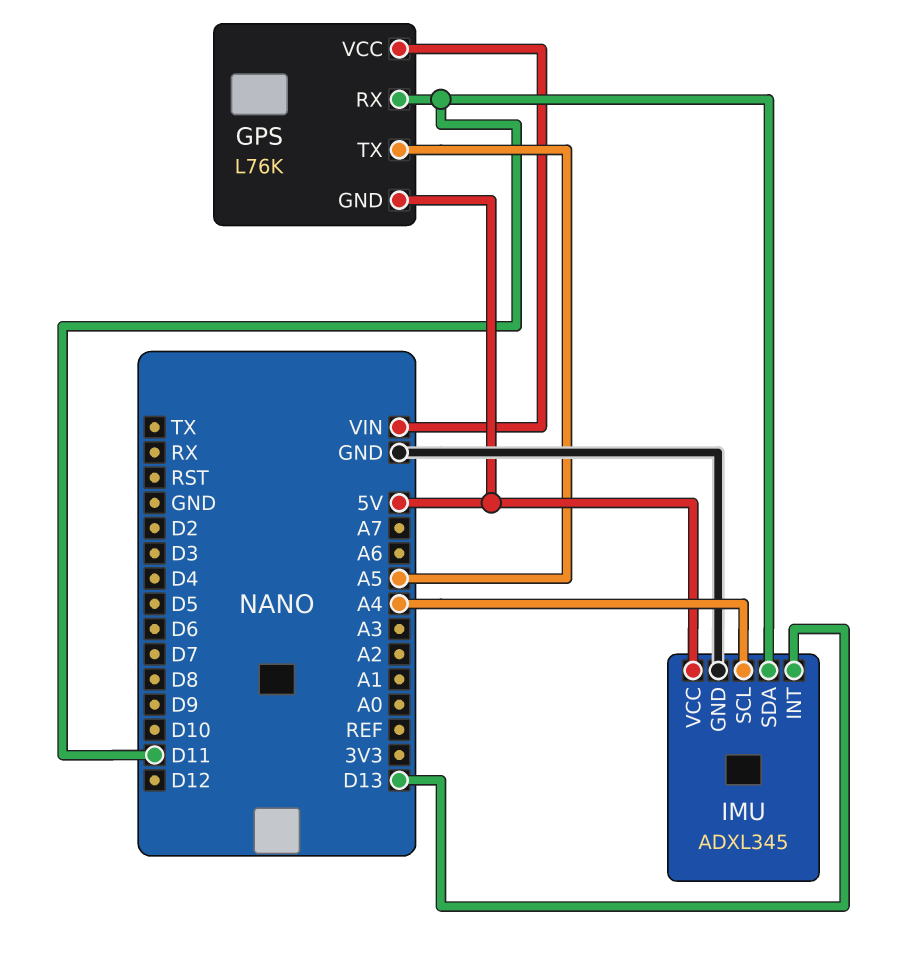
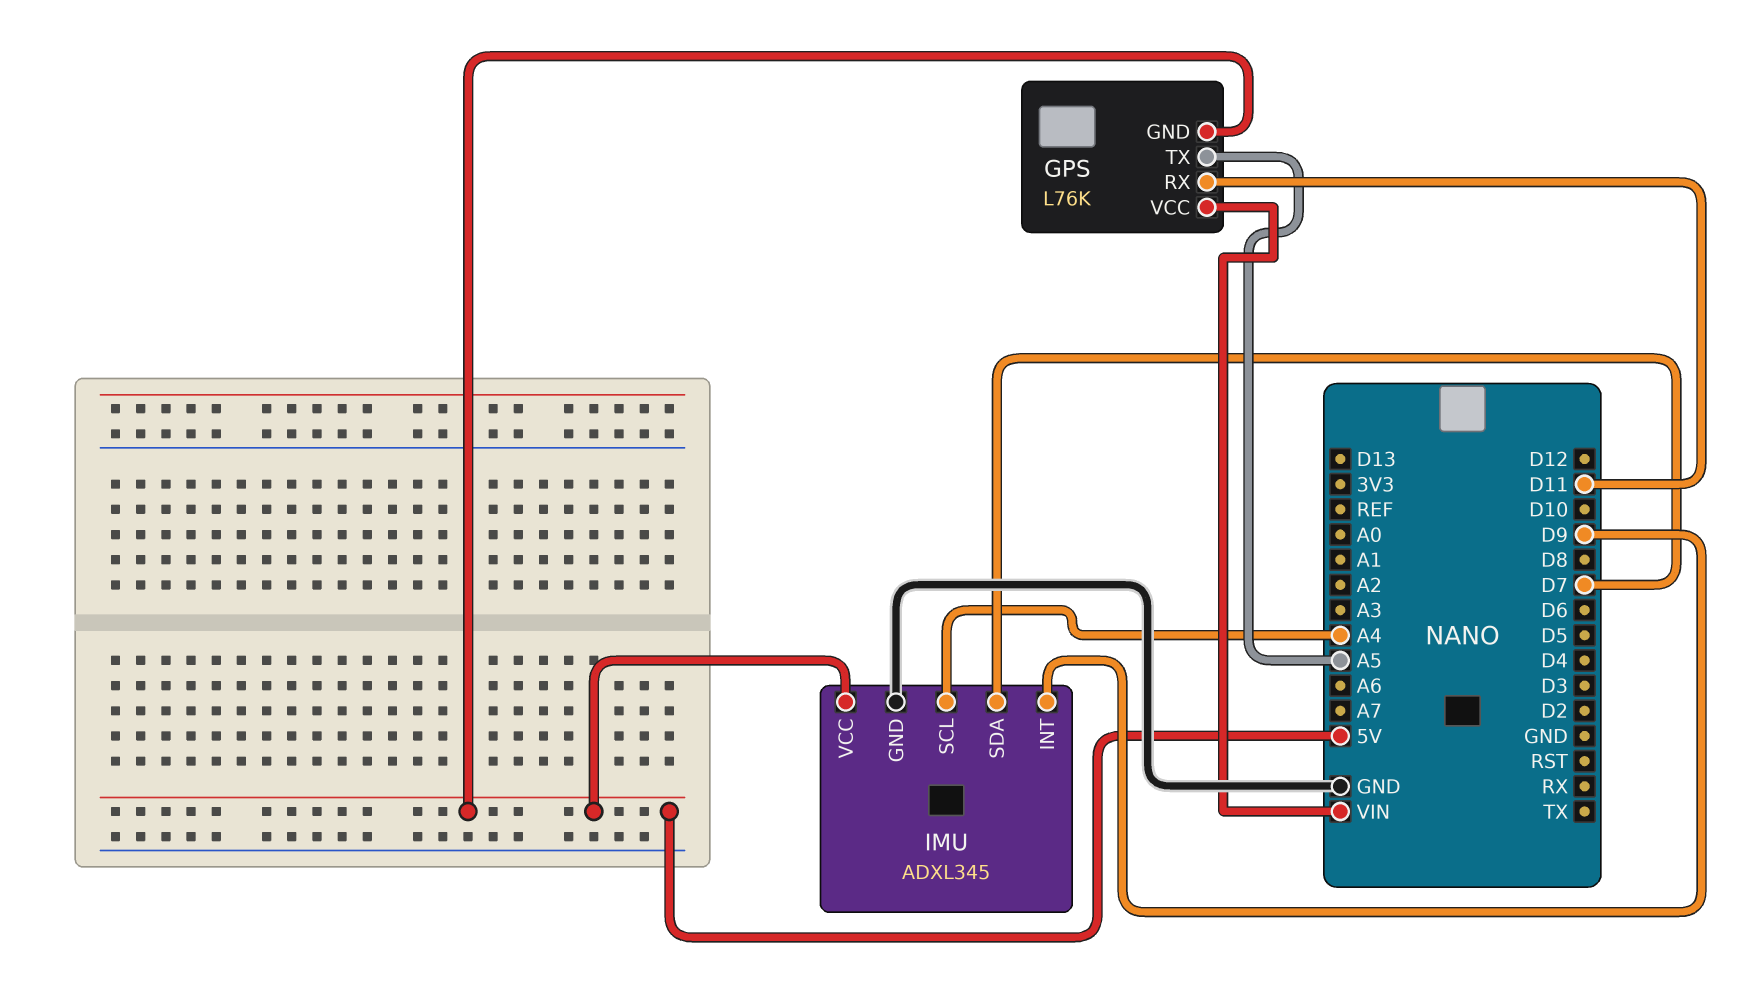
IMU pin INT: D13 -> D9
IMU pin SDA: D11 -> D7

